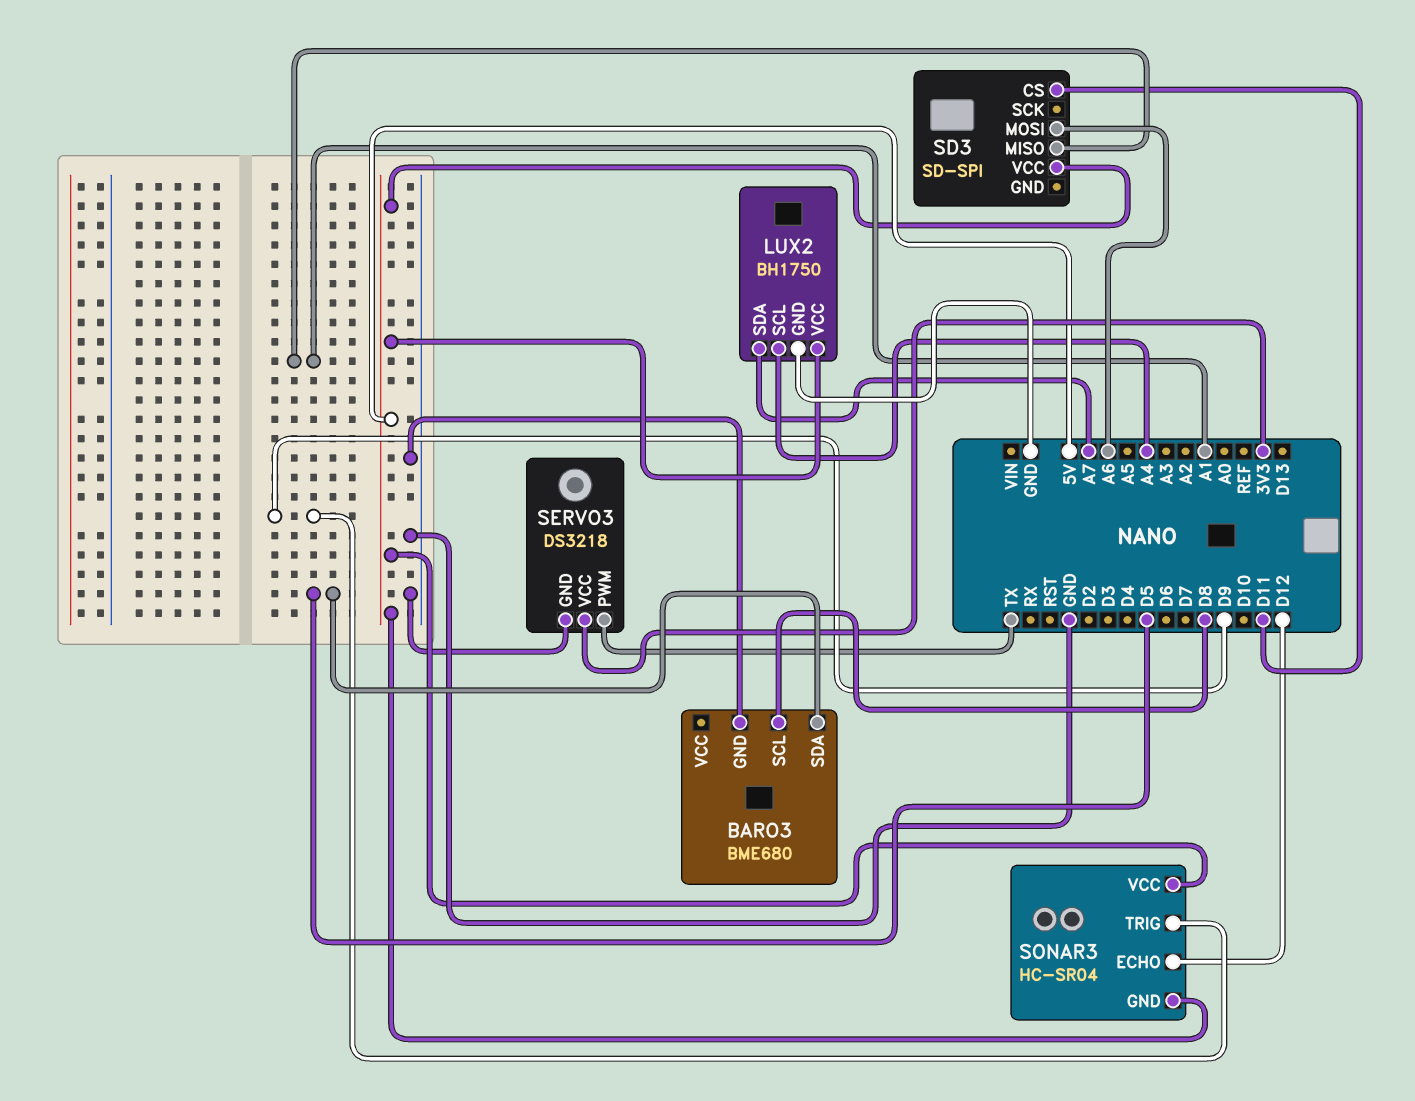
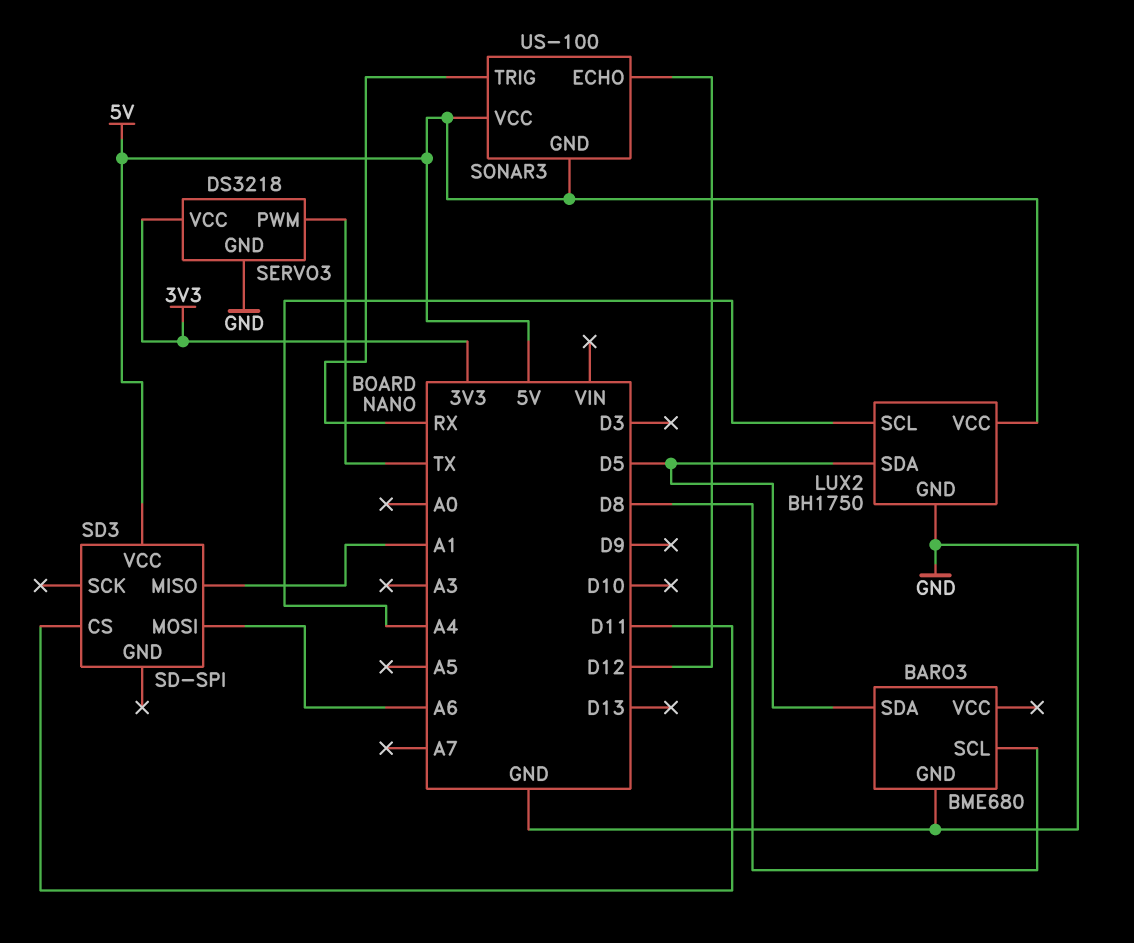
LUX2 pin SDA: A7 -> D5
SONAR3: HC-SR04 -> US-100
SONAR3 pin TRIG: D9 -> RX

